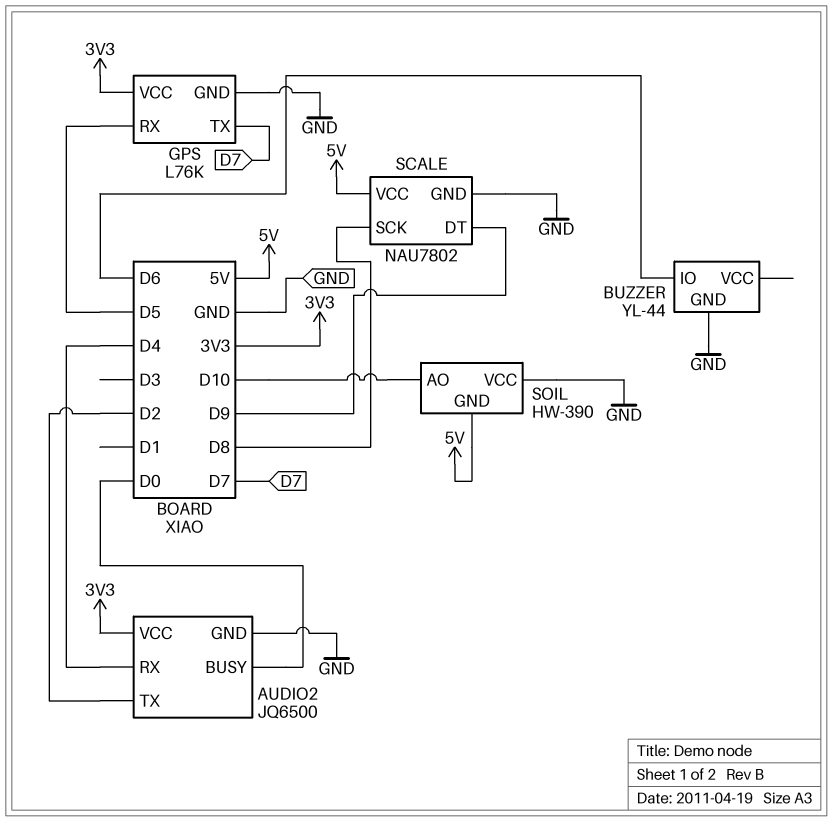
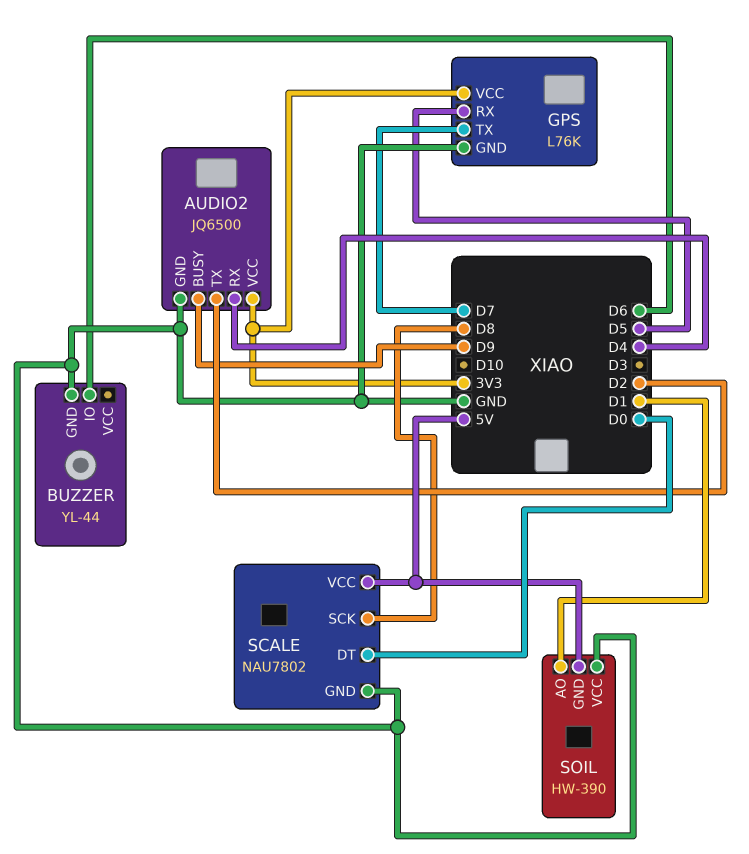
AUDIO2 pin BUSY: D0 -> D9
SCALE pin DT: D9 -> D0
SOIL pin AO: D10 -> D1

